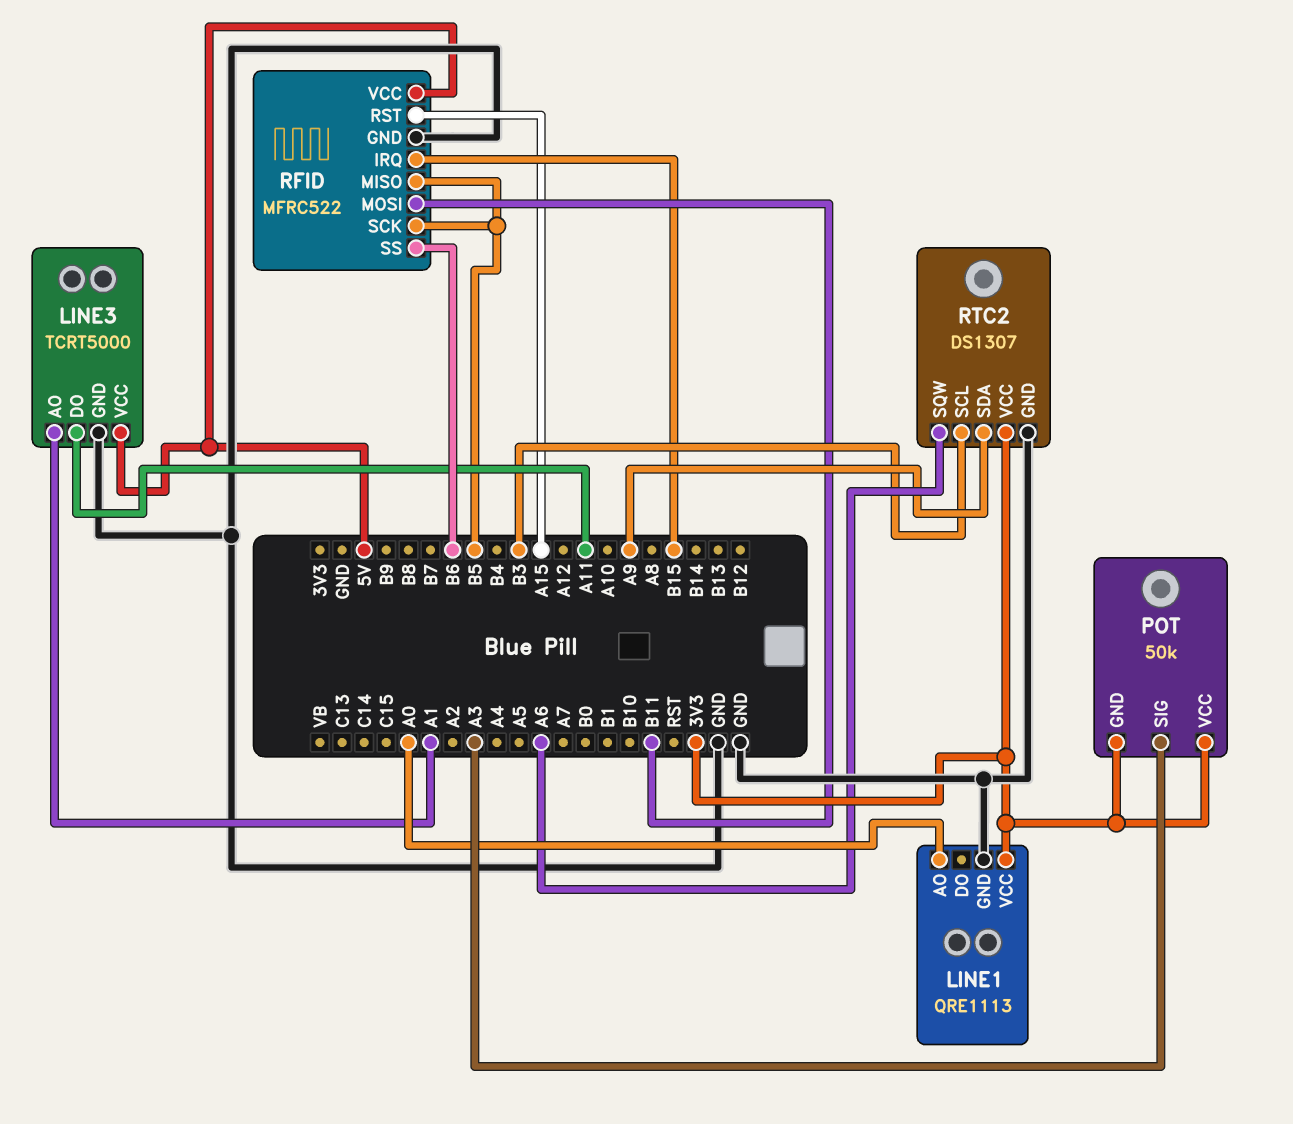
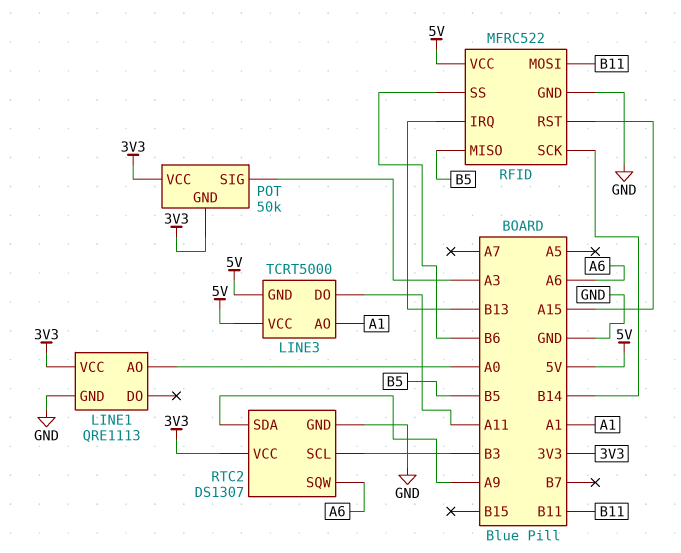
LINE3 pin GND: GND -> 5V
RFID pin IRQ: B15 -> B13
RFID pin SCK: B5 -> B14

